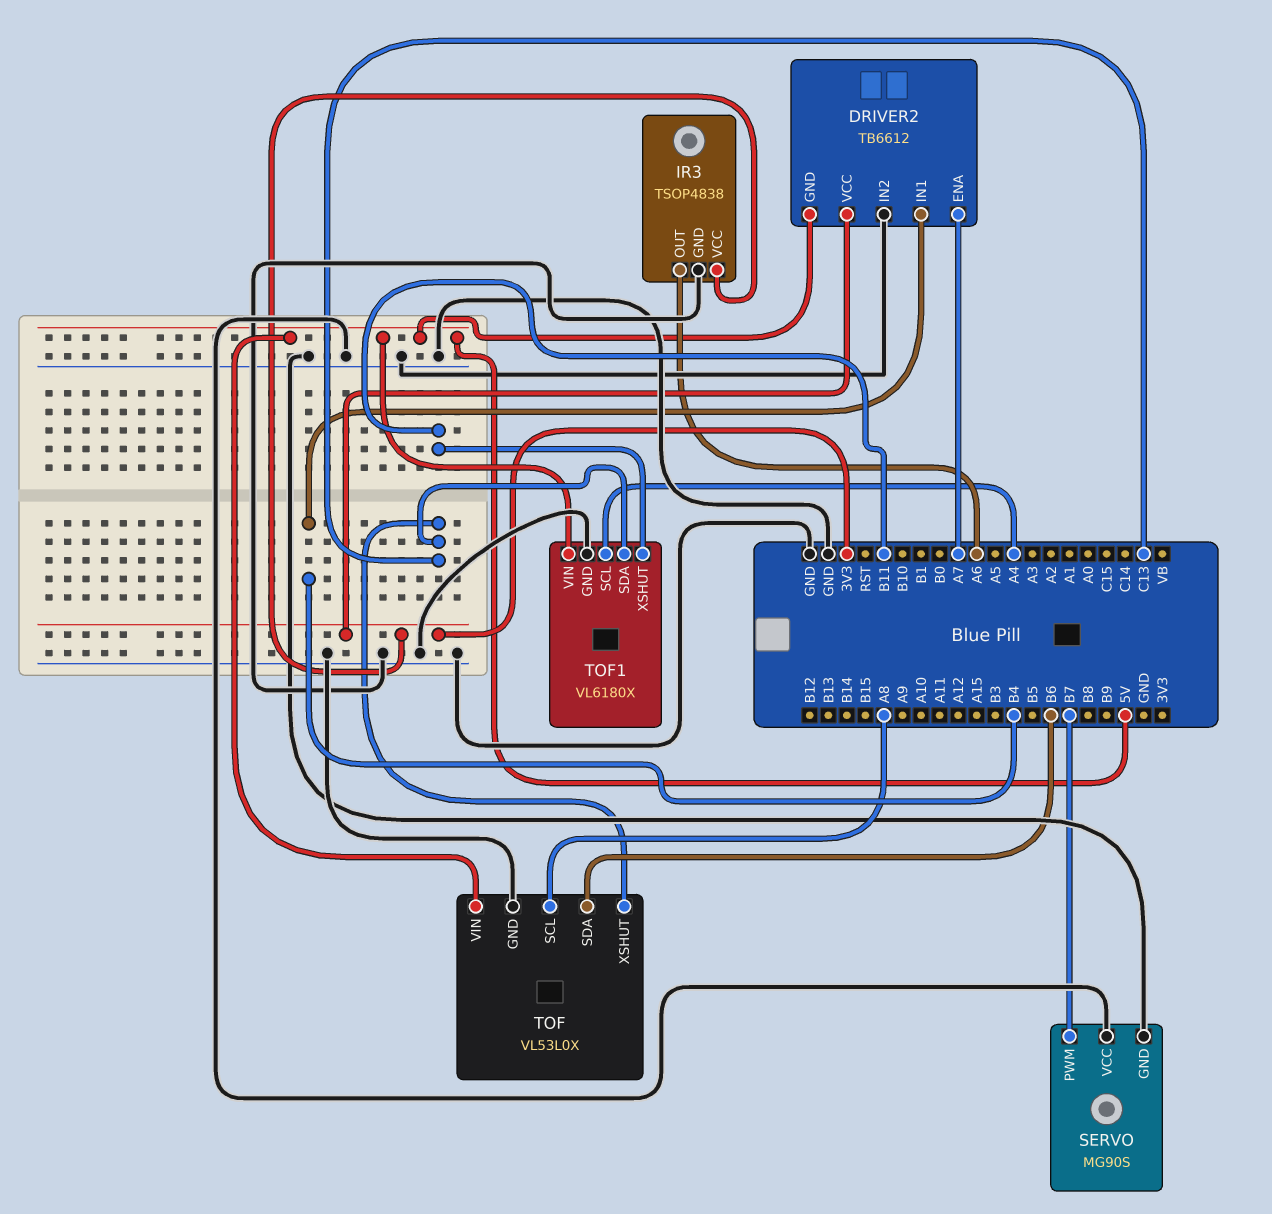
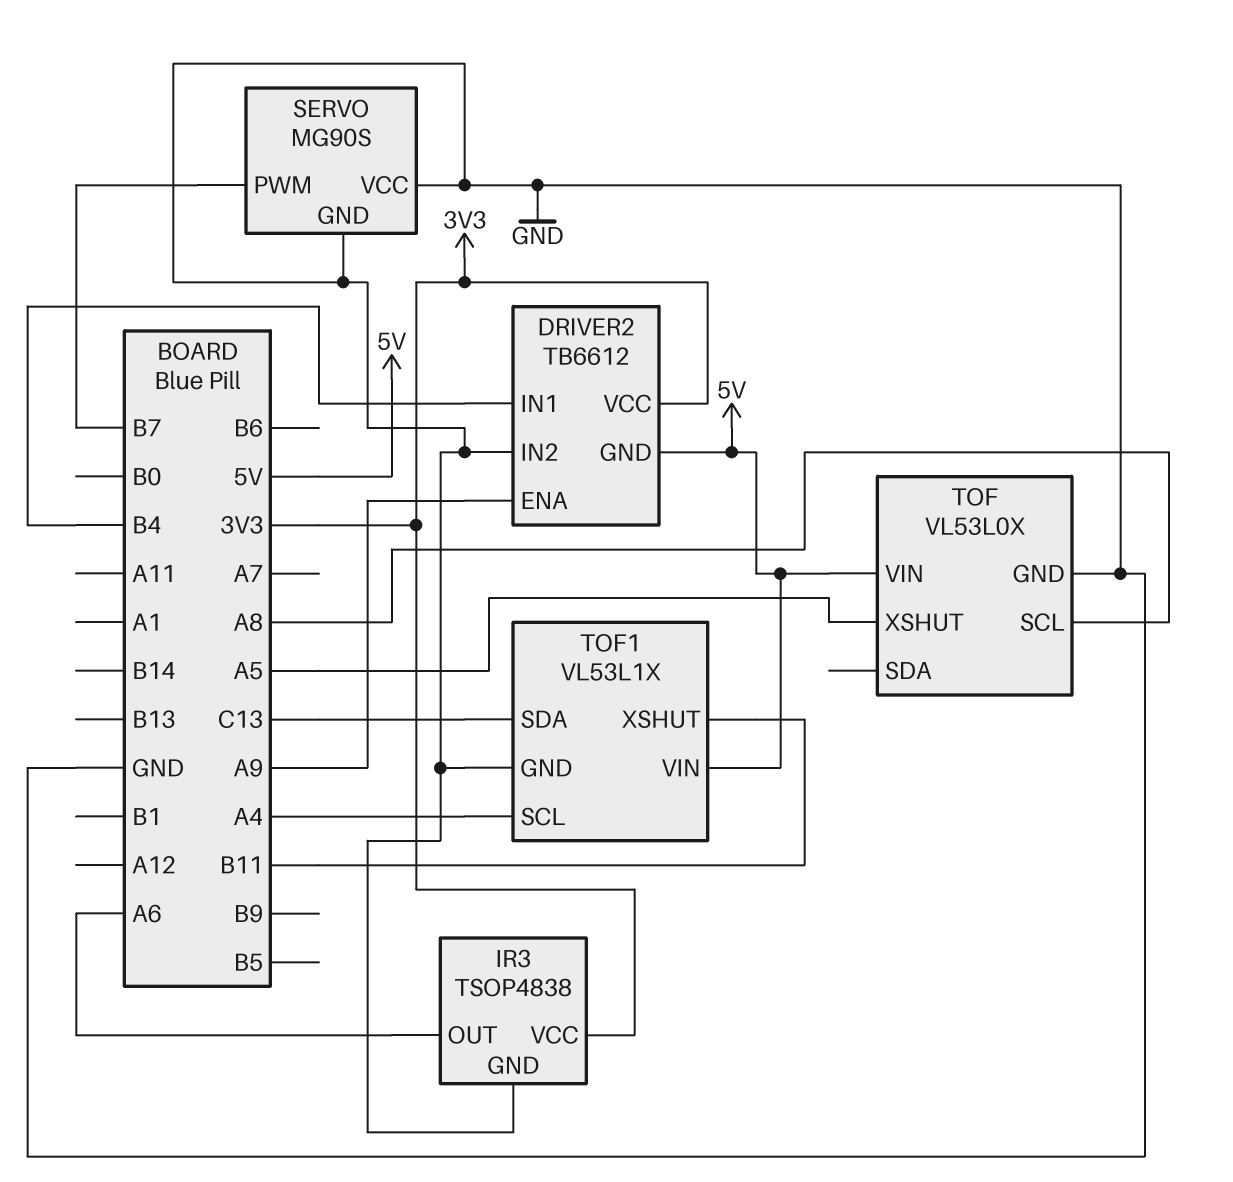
DRIVER2 pin ENA: A7 -> A9
TOF pin SDA: B6 -> none
TOF pin XSHUT: C13 -> A5
TOF1: VL6180X -> VL53L1X

